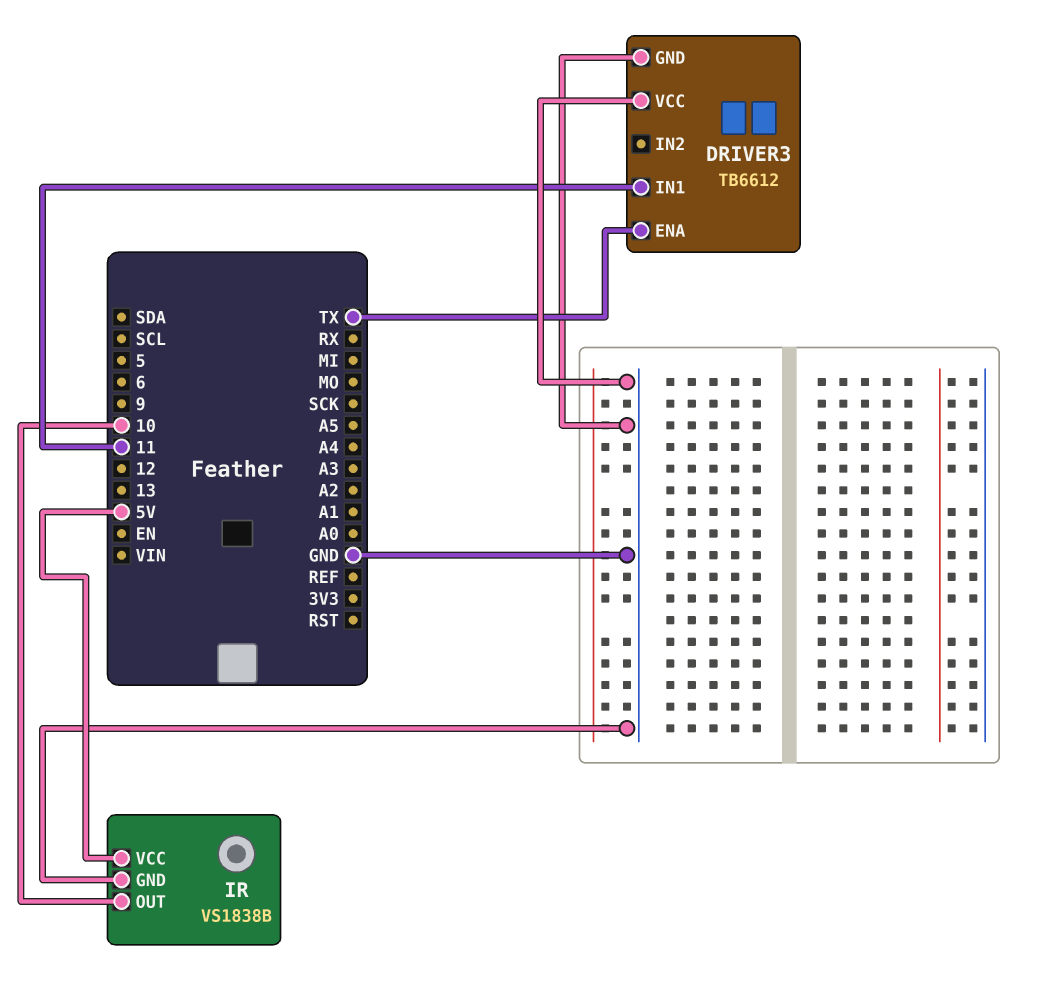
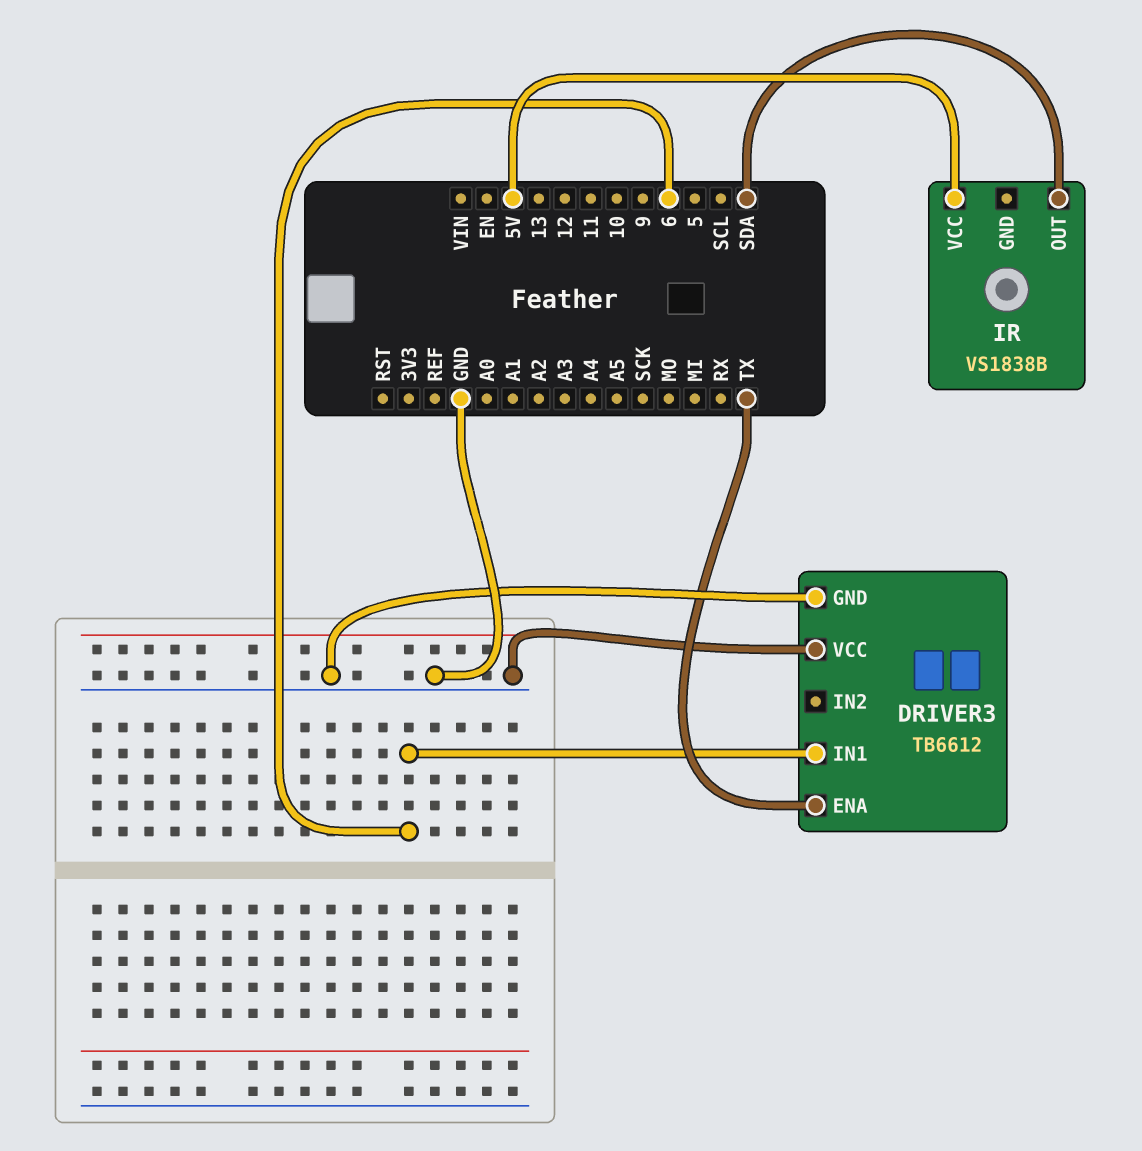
DRIVER3 pin IN1: 11 -> 6
IR pin GND: GND -> none
IR pin OUT: 10 -> SDA

